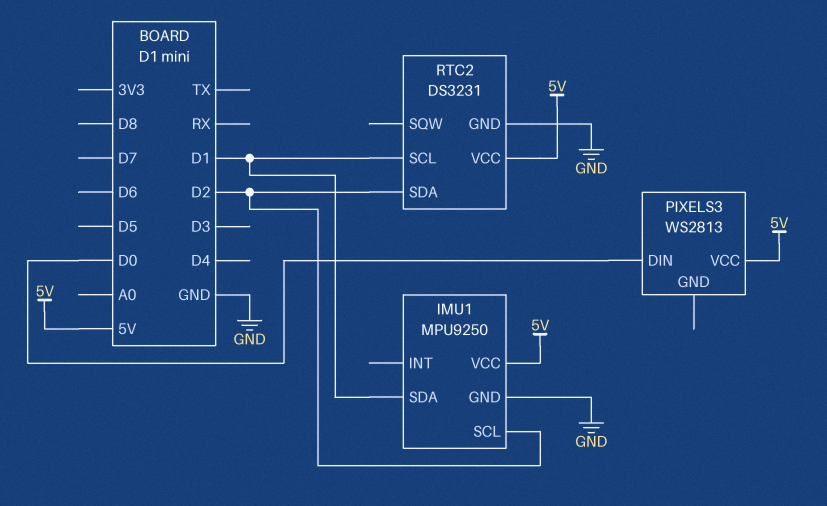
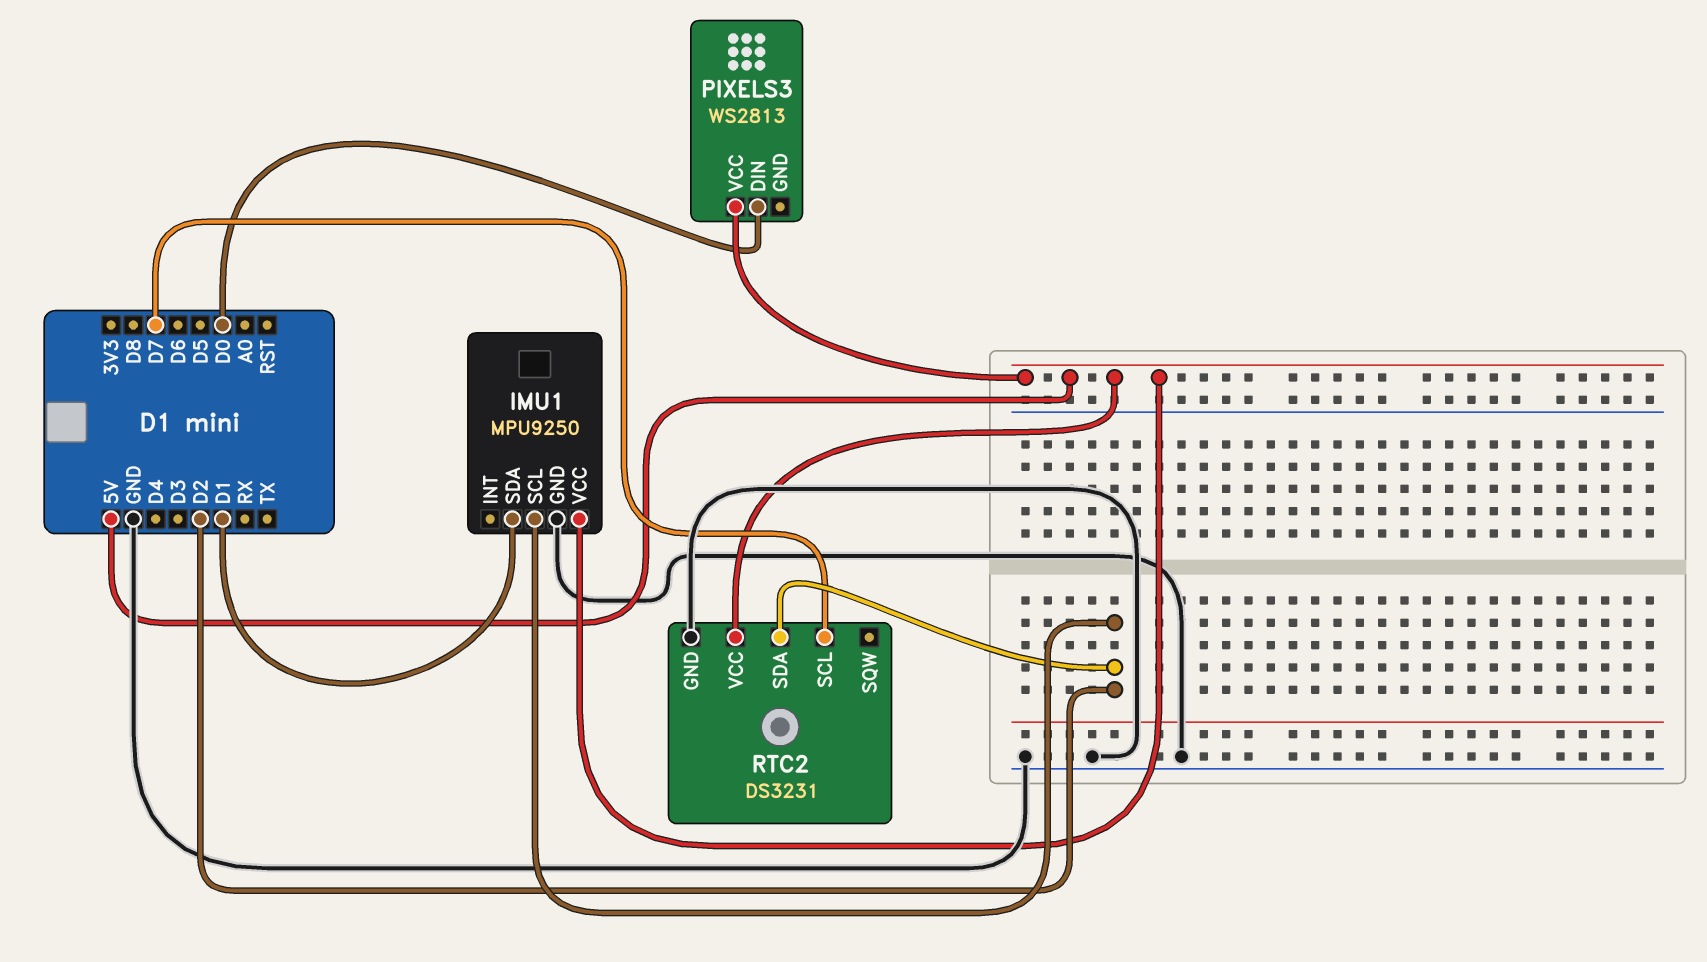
RTC2 pin SCL: D1 -> D7

